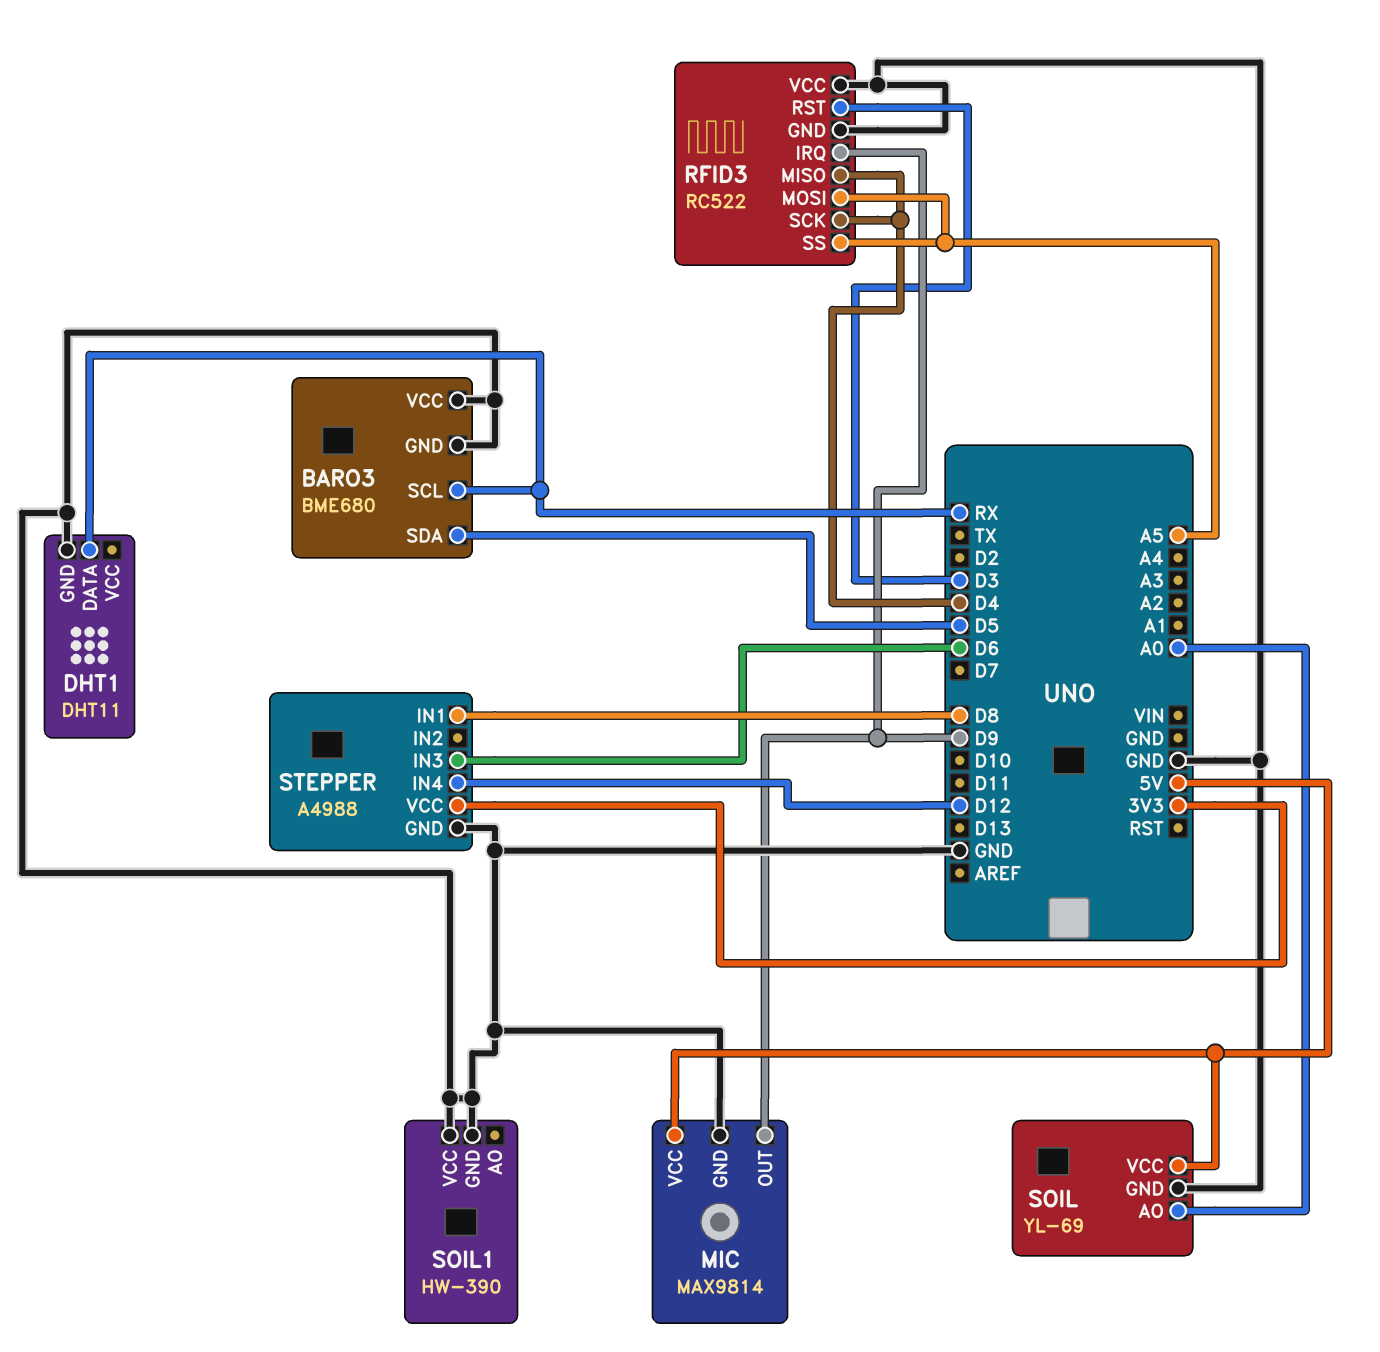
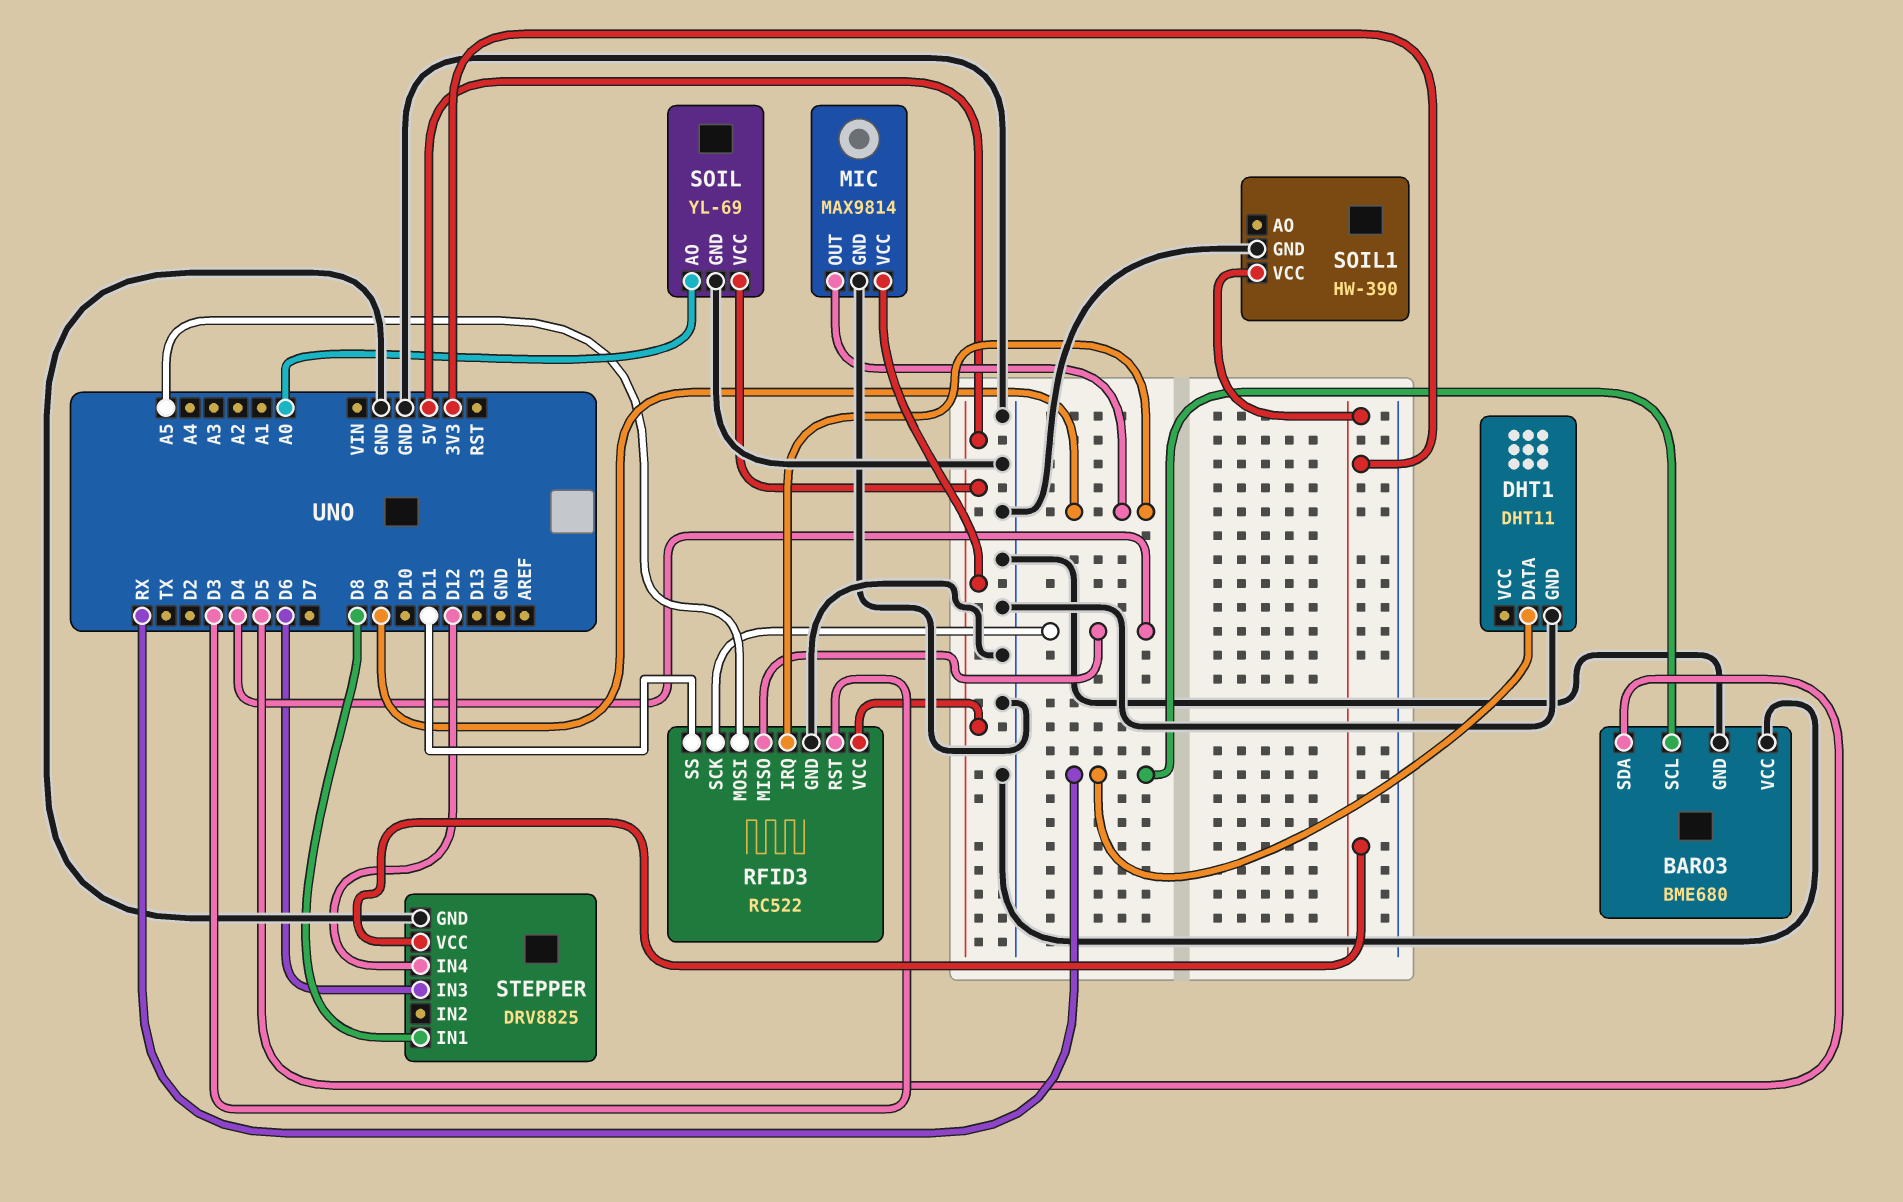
RFID3 pin SS: A5 -> D11
RFID3 pin VCC: GND -> 5V
SOIL1 pin VCC: GND -> 3V3
STEPPER: A4988 -> DRV8825

